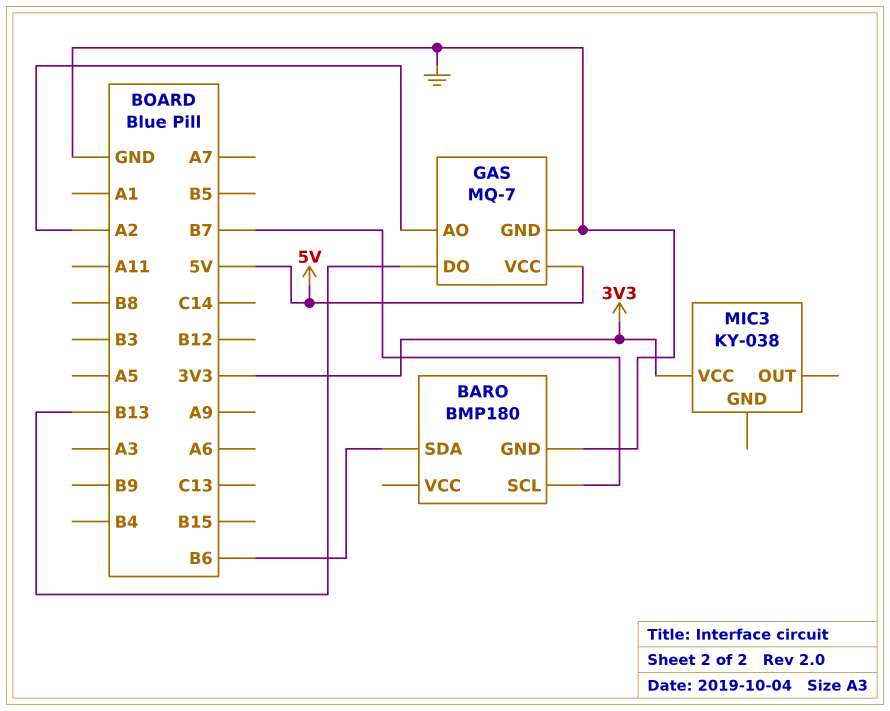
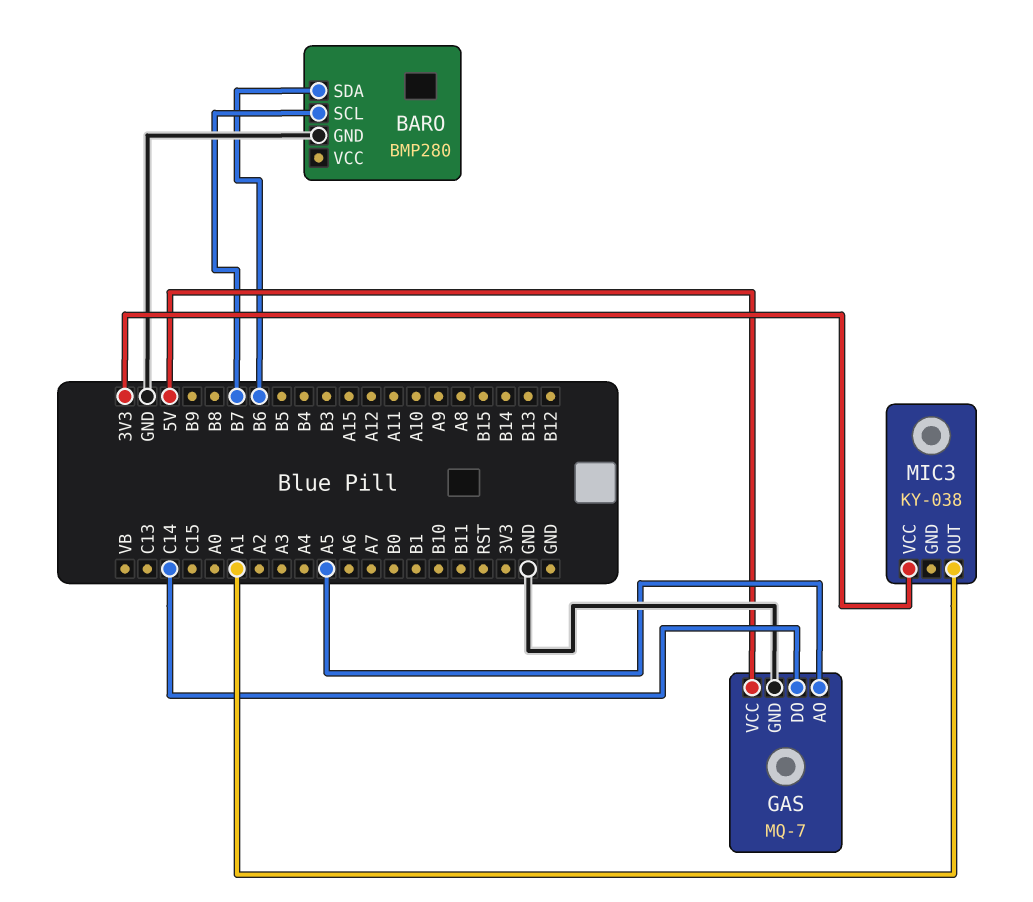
BARO: BMP180 -> BMP280
GAS pin AO: A2 -> A5
GAS pin DO: B13 -> C14
MIC3 pin OUT: none -> A1

